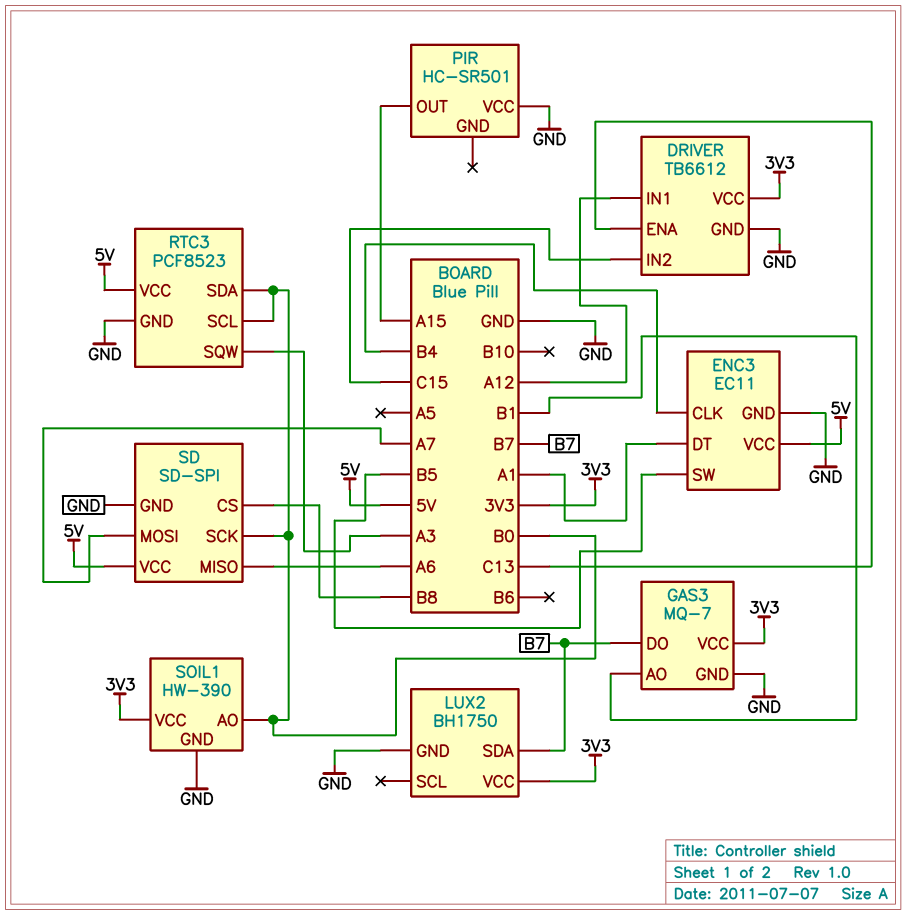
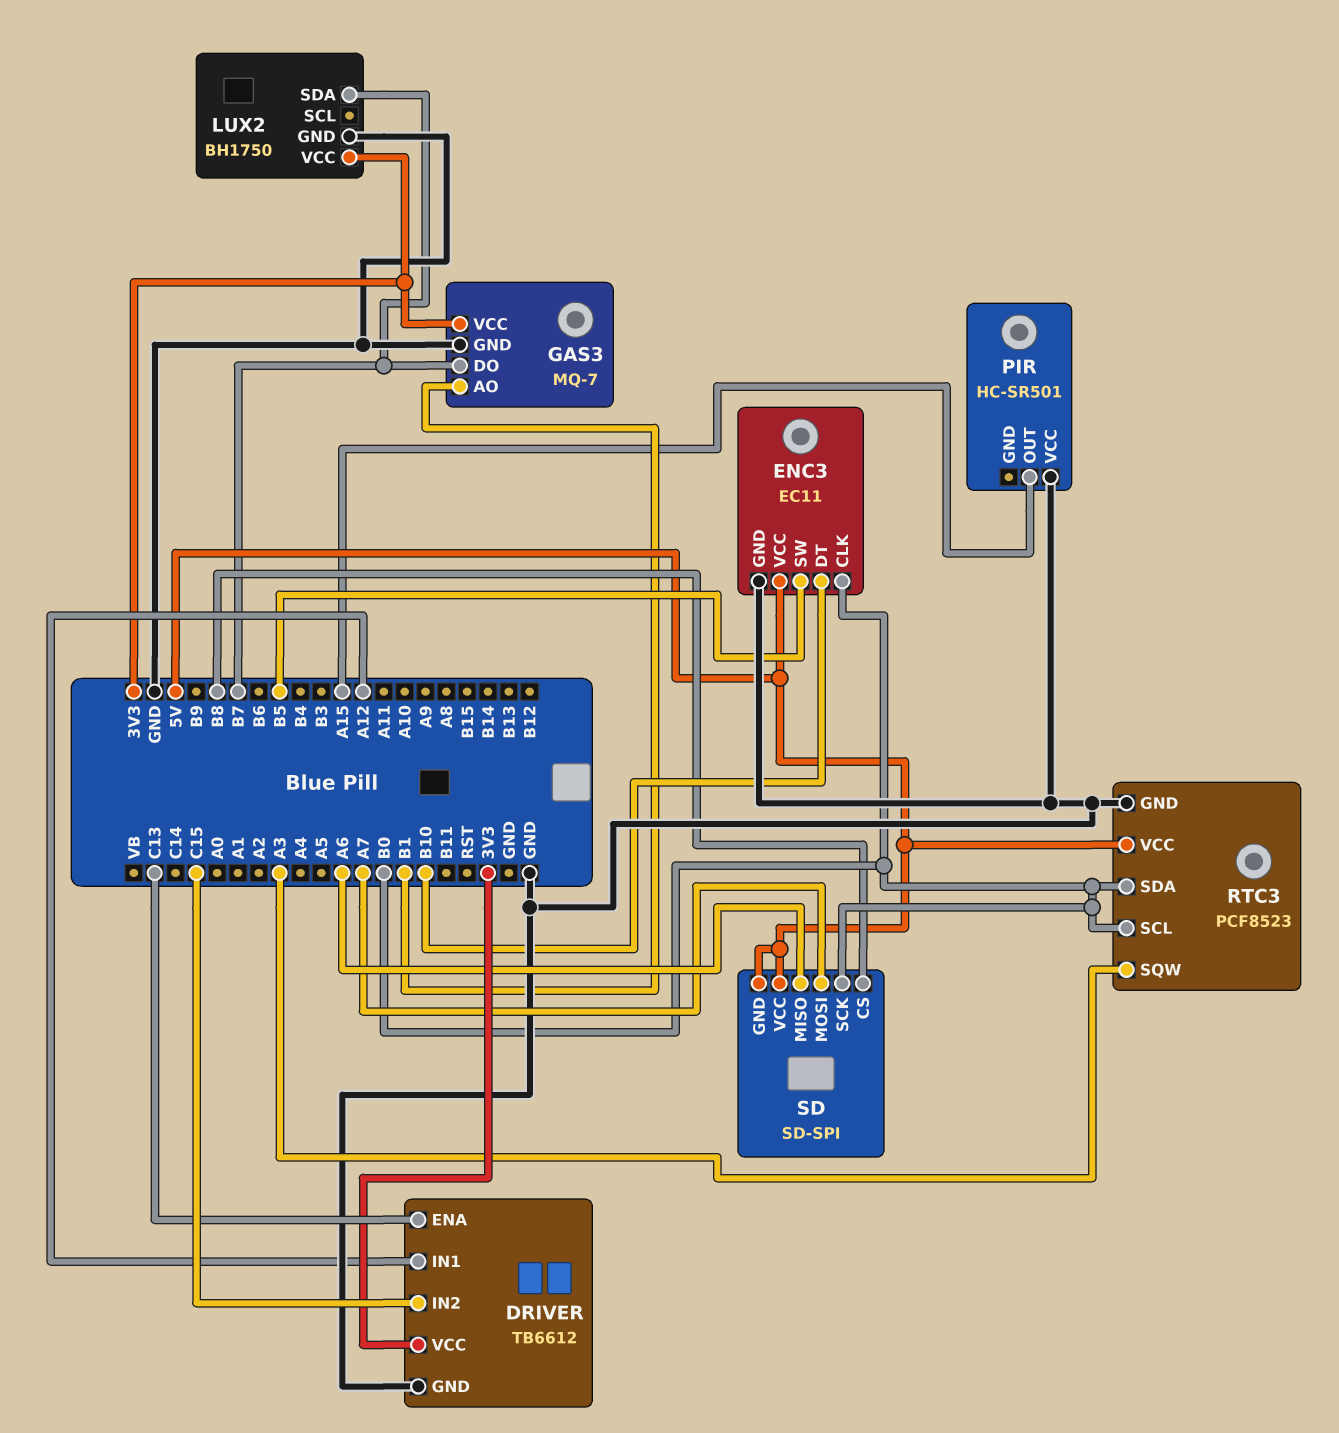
ENC3 pin CLK: B4 -> B0
ENC3 pin DT: A1 -> B10
SD pin GND: GND -> 5V
SOIL1: HW-390 -> none
SOIL1 pin AO: B0 -> none
SOIL1 pin GND: GND -> none
SOIL1 pin VCC: 3V3 -> none

